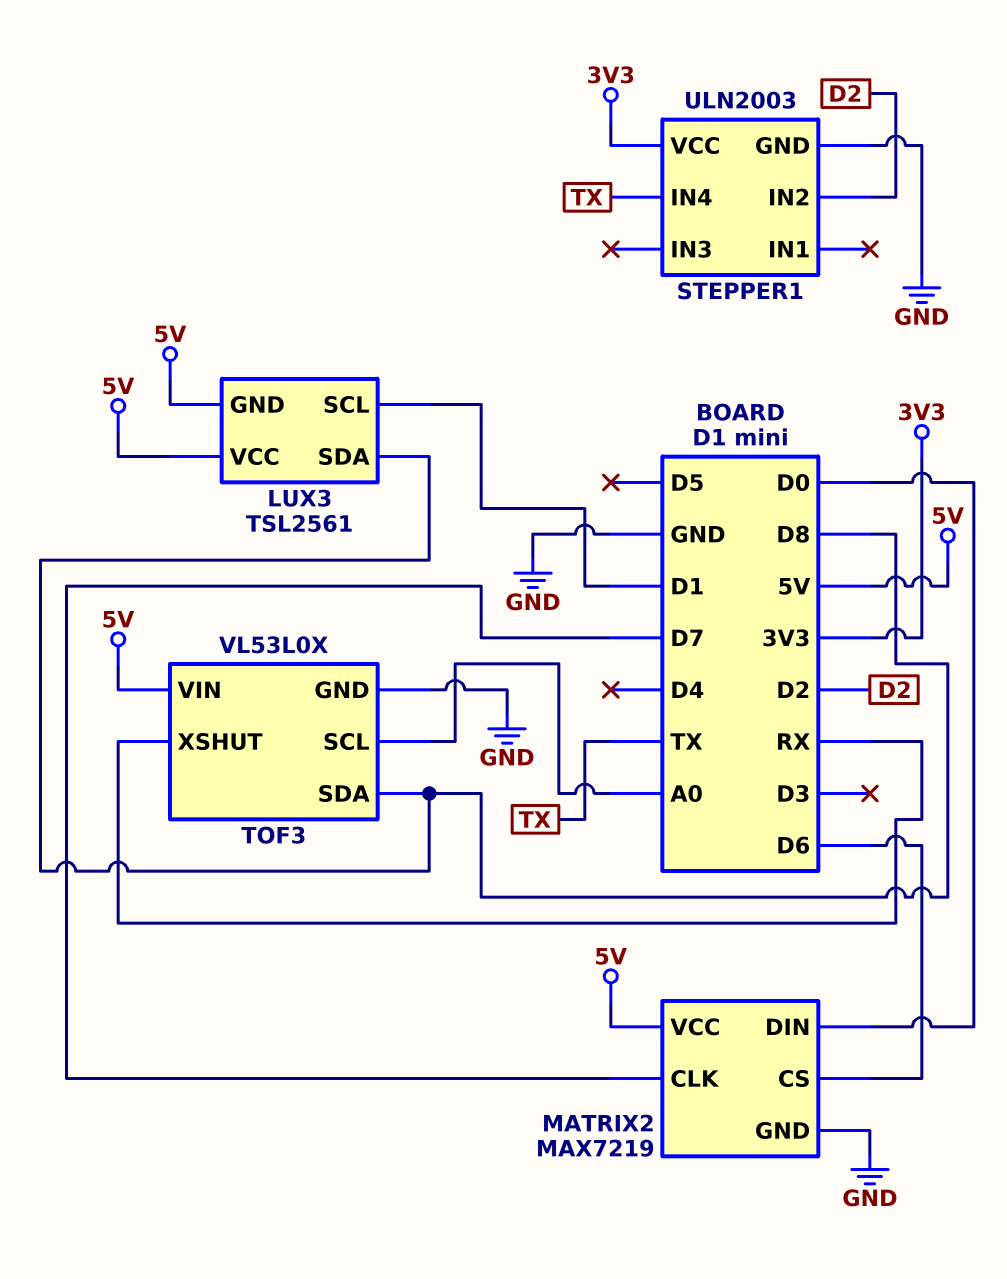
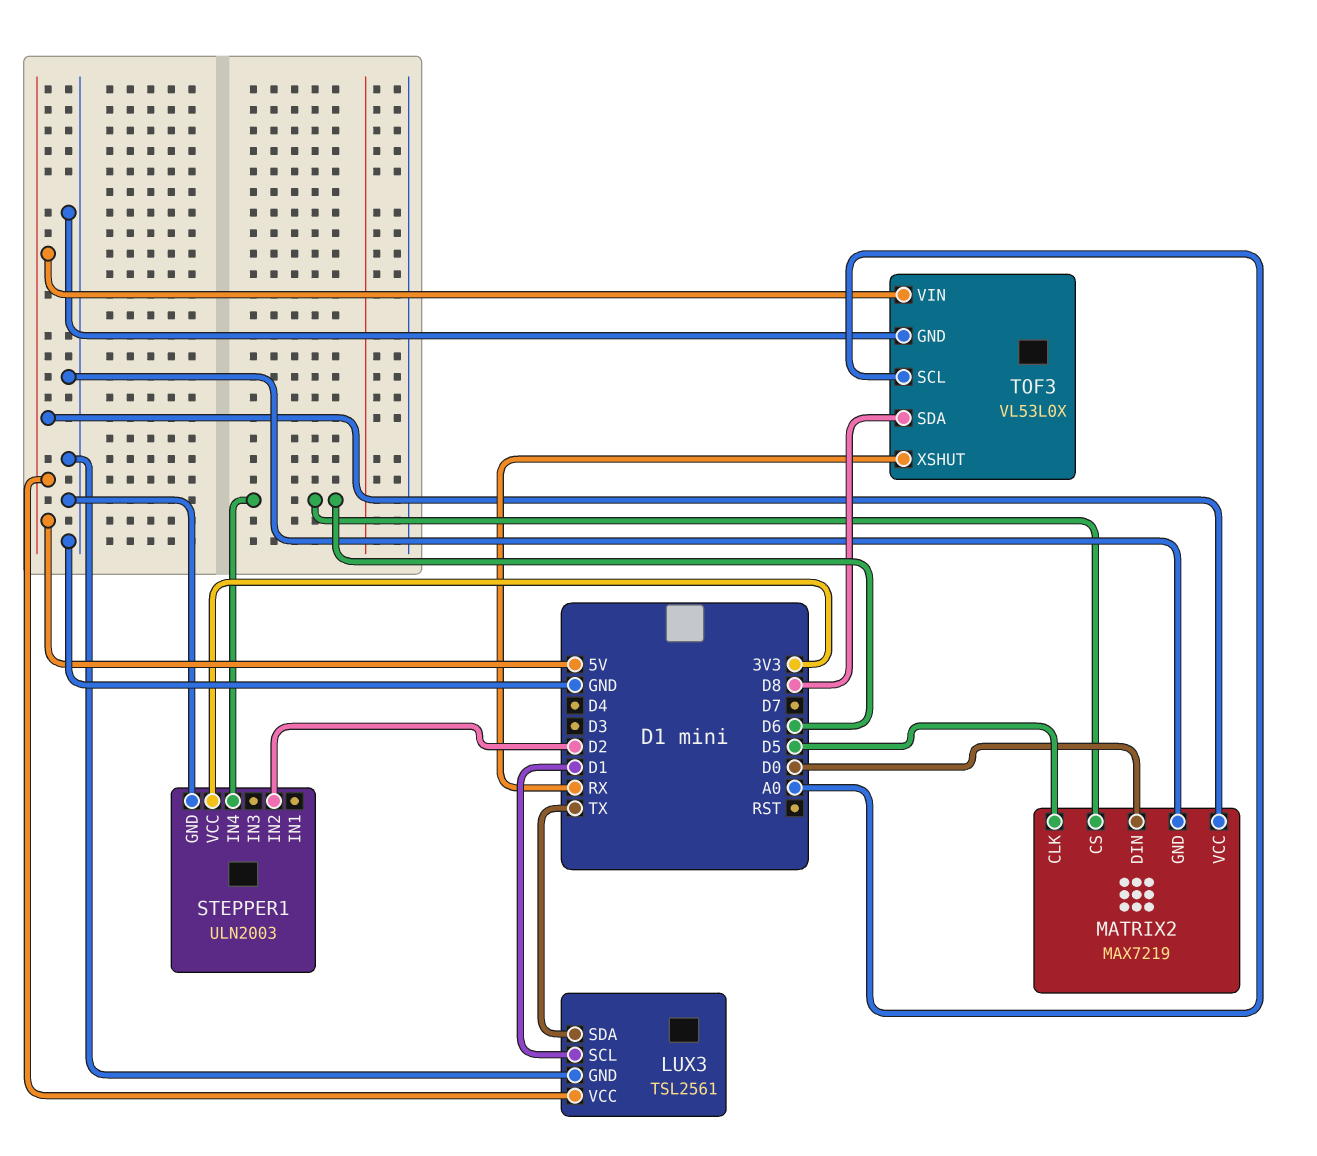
LUX3 pin GND: 5V -> GND
LUX3 pin SDA: D8 -> TX
MATRIX2 pin CLK: D7 -> D5
STEPPER1 pin IN4: TX -> D6

